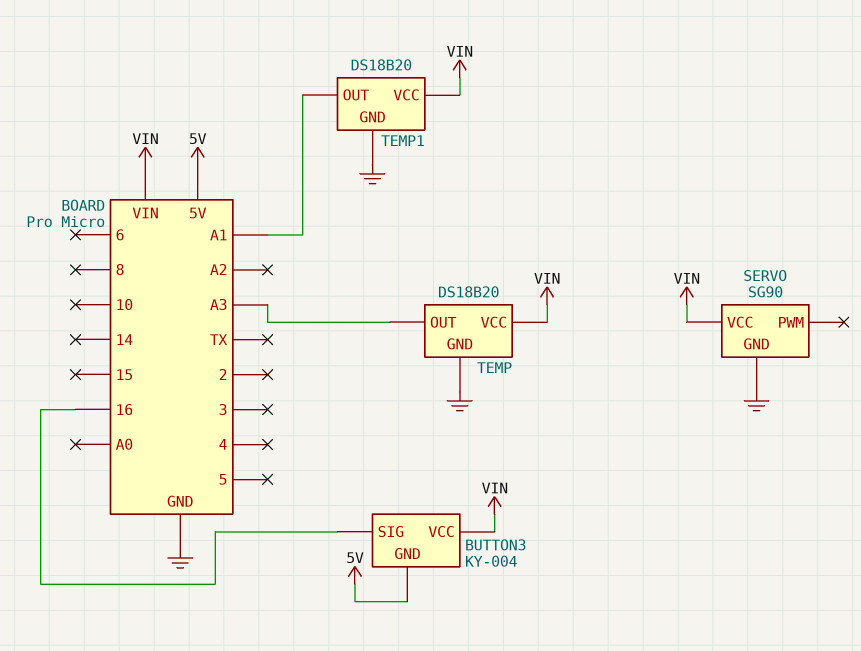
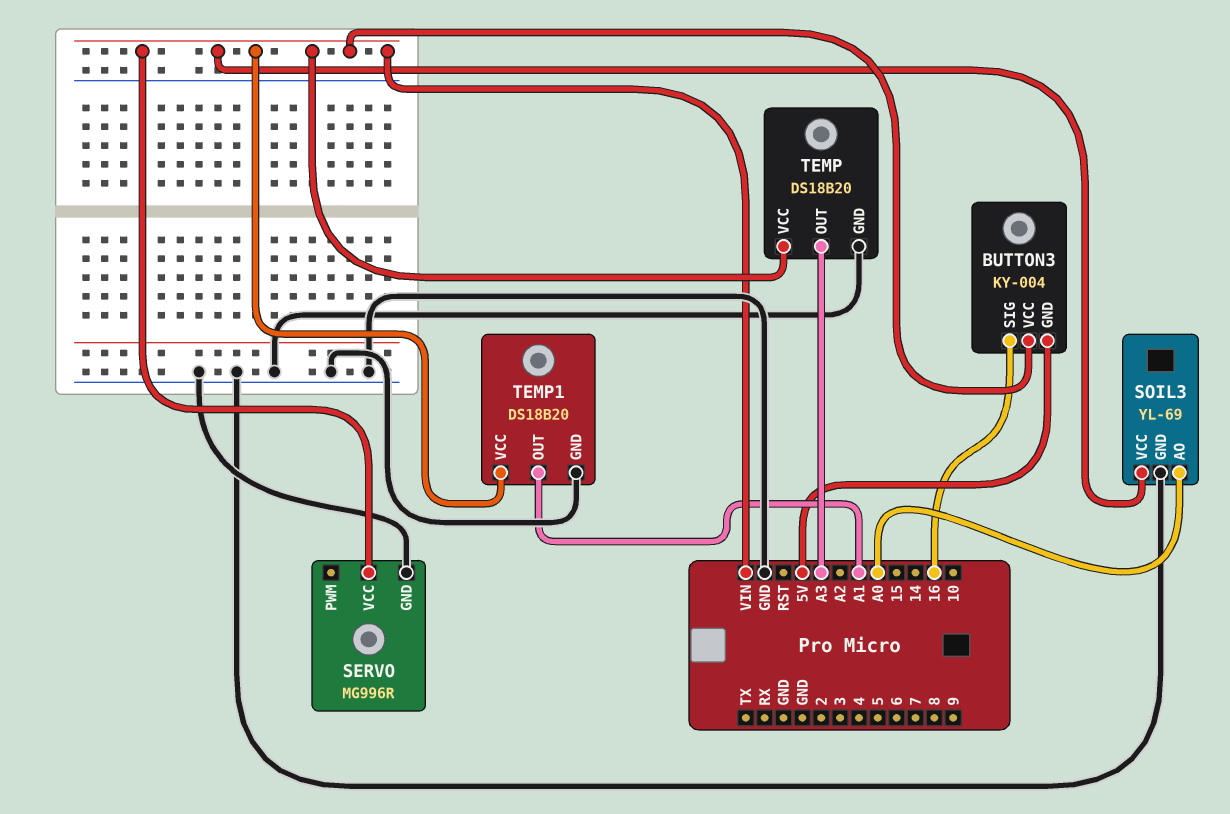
SERVO: SG90 -> MG996R
SOIL3: none -> YL-69
SOIL3 pin AO: none -> A0
SOIL3 pin GND: none -> GND
SOIL3 pin VCC: none -> VIN

